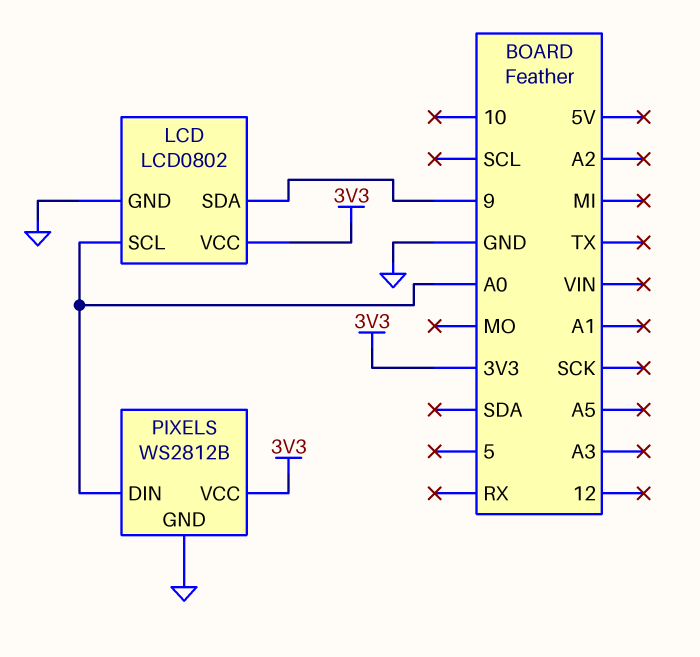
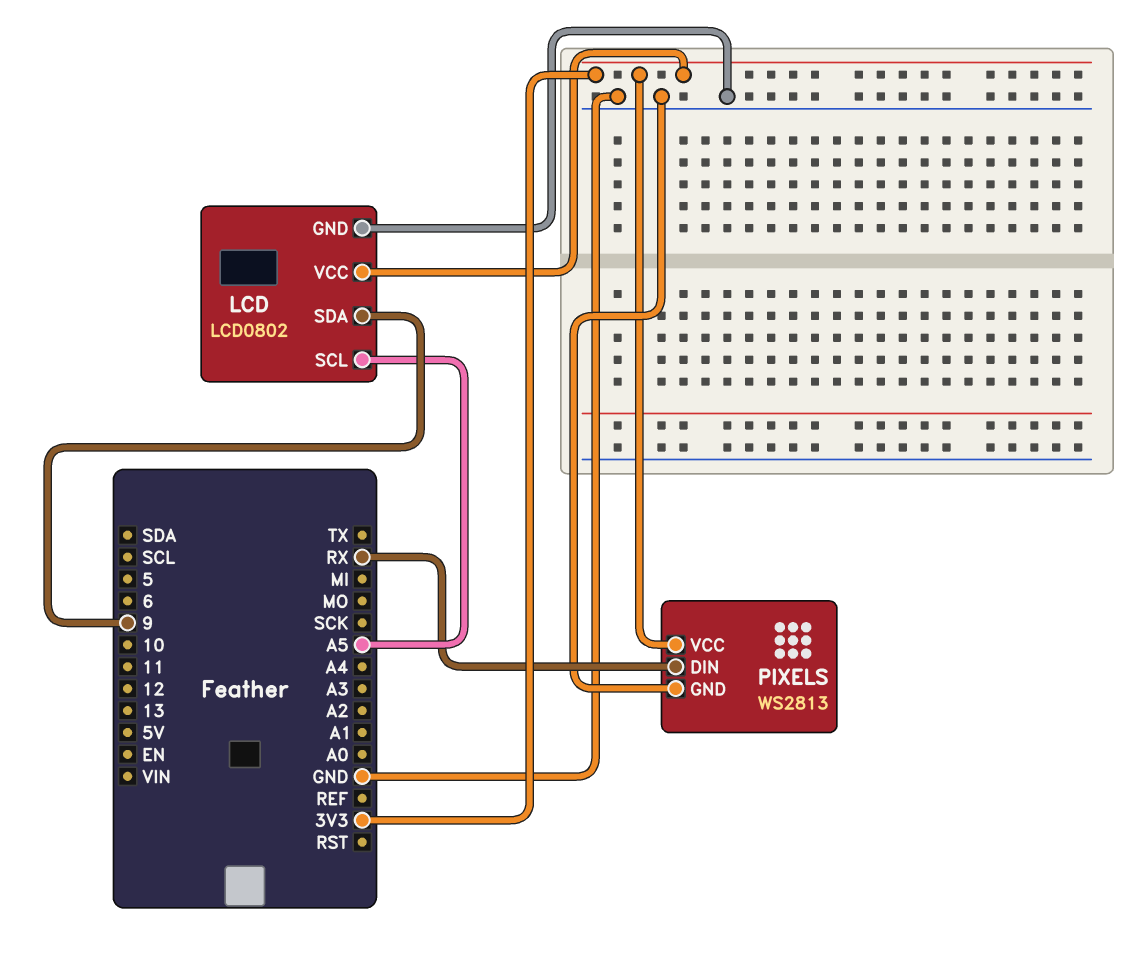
LCD pin SCL: A0 -> A5
PIXELS: WS2812B -> WS2813
PIXELS pin DIN: A0 -> RX

